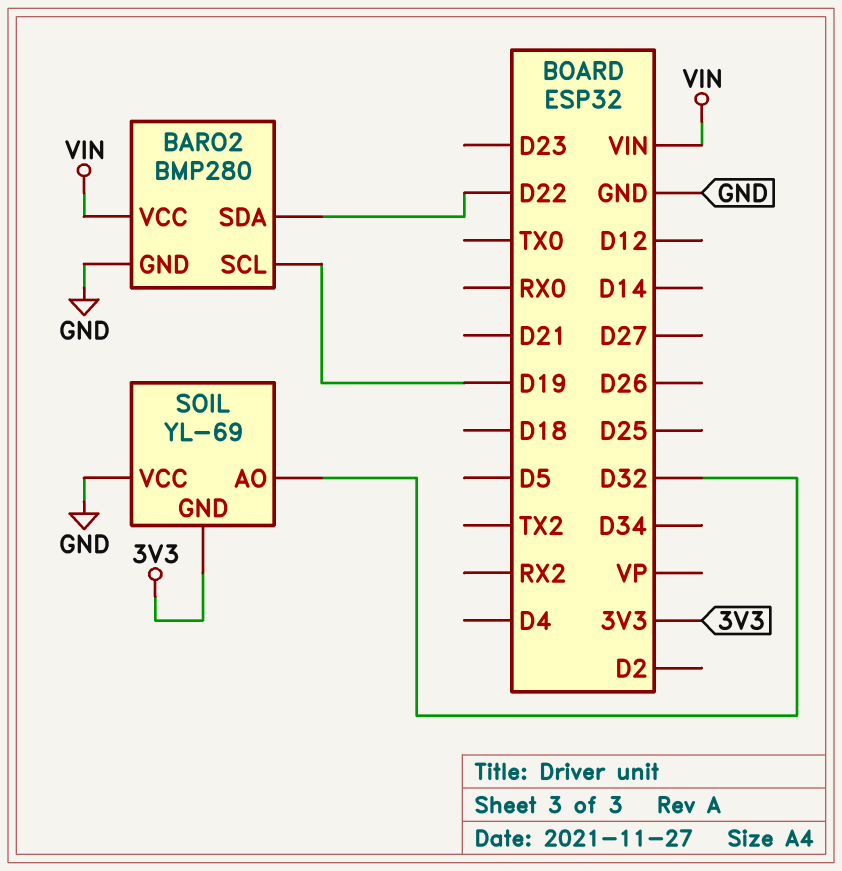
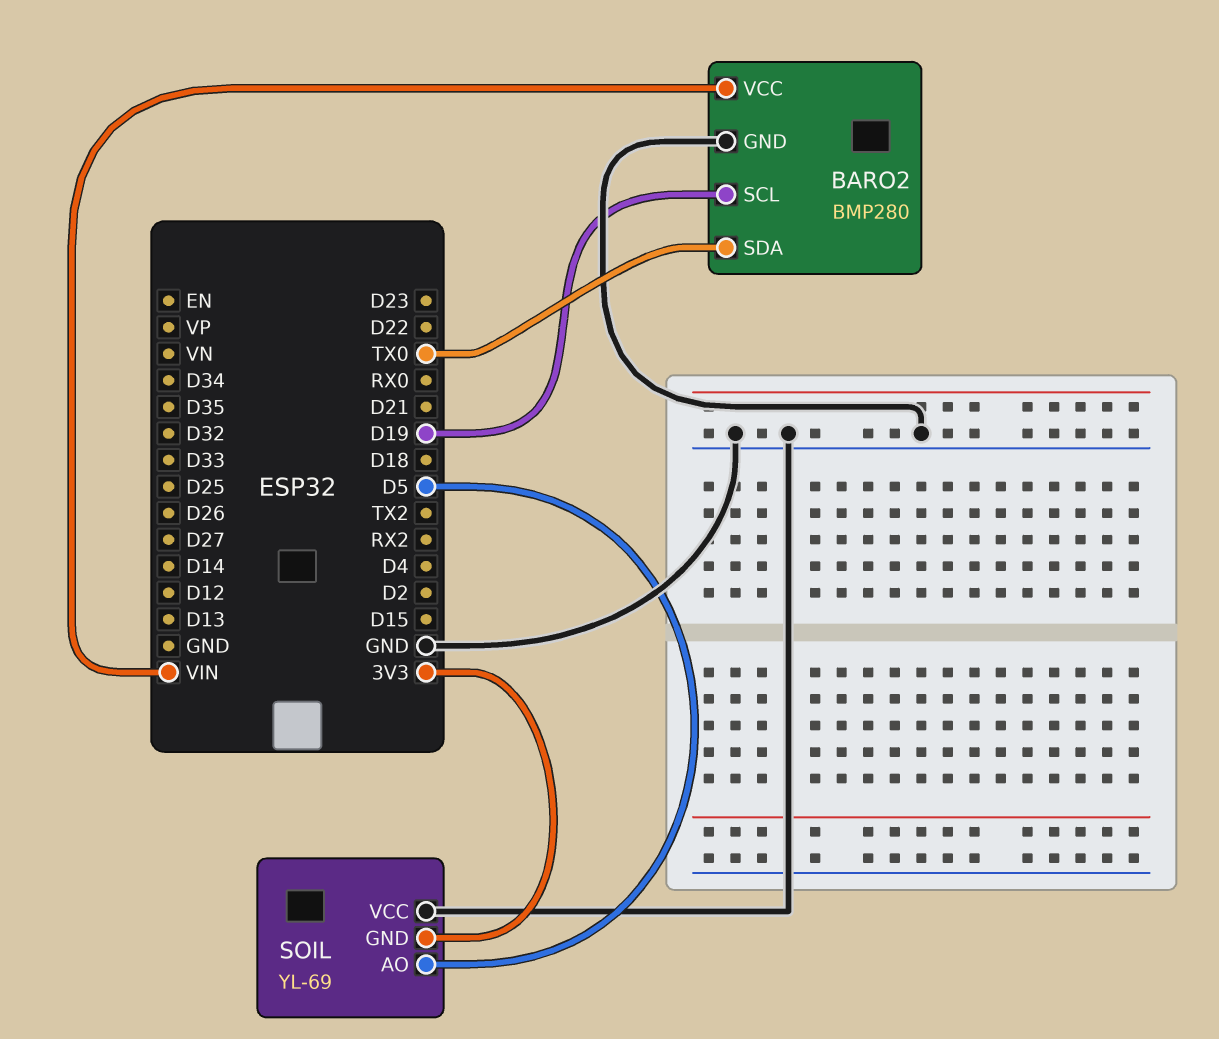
BARO2 pin SDA: D22 -> TX0
SOIL pin AO: D32 -> D5

